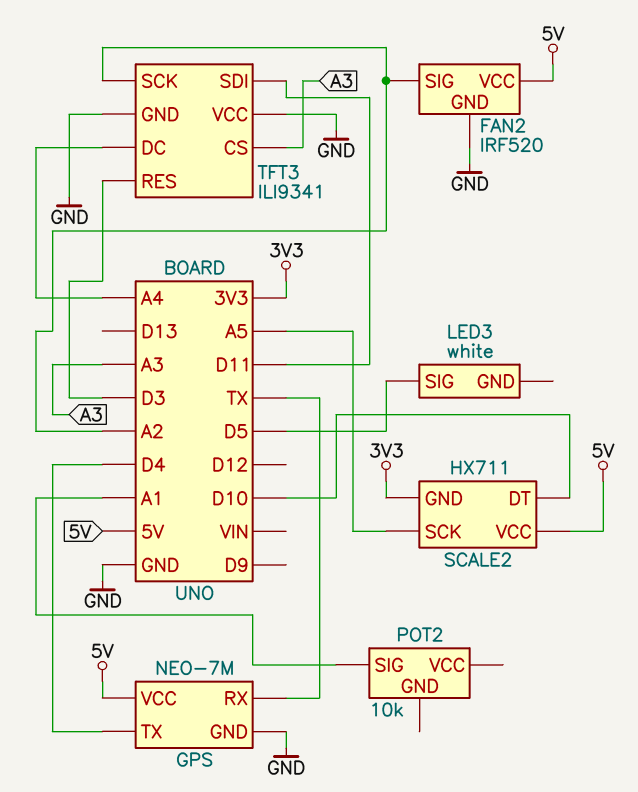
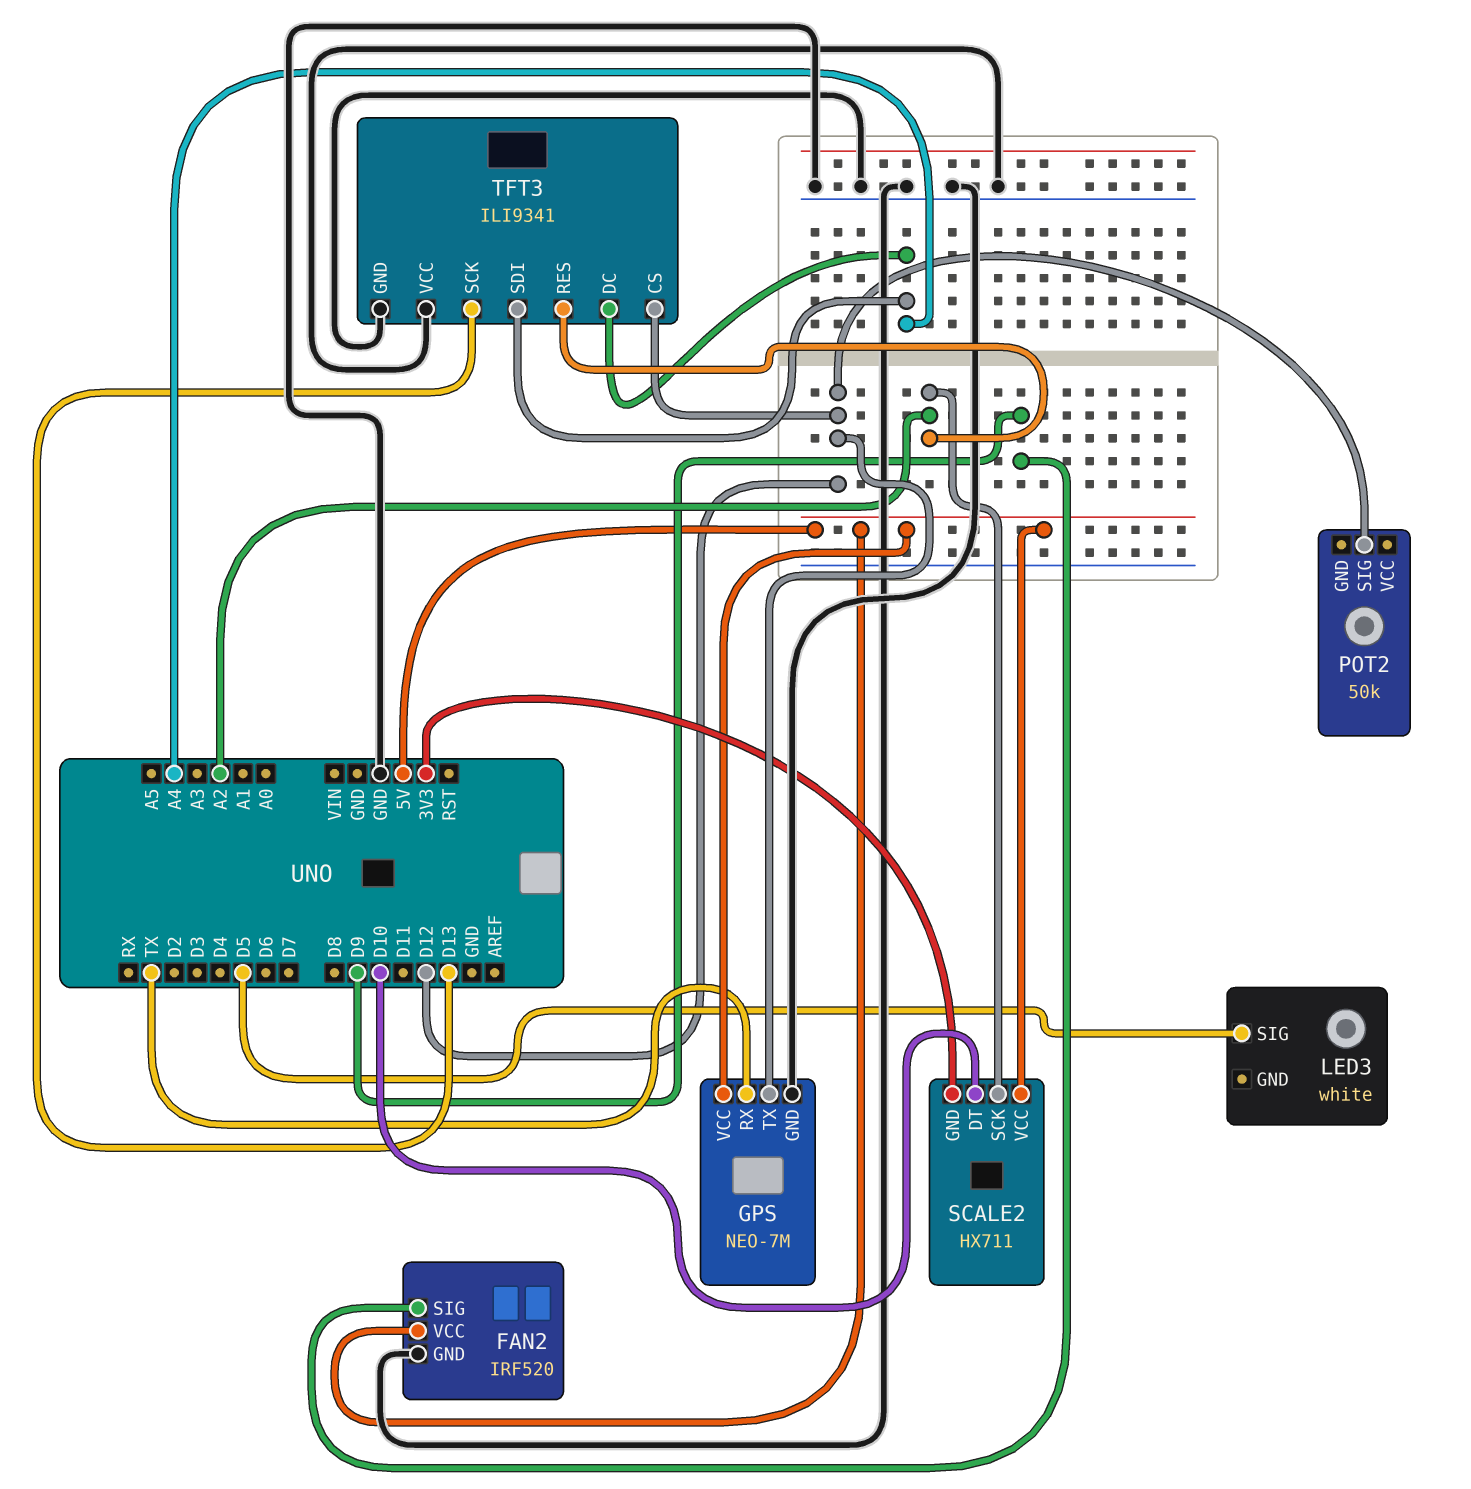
FAN2 pin SIG: A2 -> D9
GPS pin TX: D4 -> D12
POT2: 10k -> 50k
POT2 pin SIG: A1 -> D12
SCALE2 pin SCK: A5 -> A2
TFT3 pin CS: A3 -> D12
TFT3 pin RES: D3 -> A2
TFT3 pin SCK: A2 -> D13
TFT3 pin SDI: D11 -> A4

